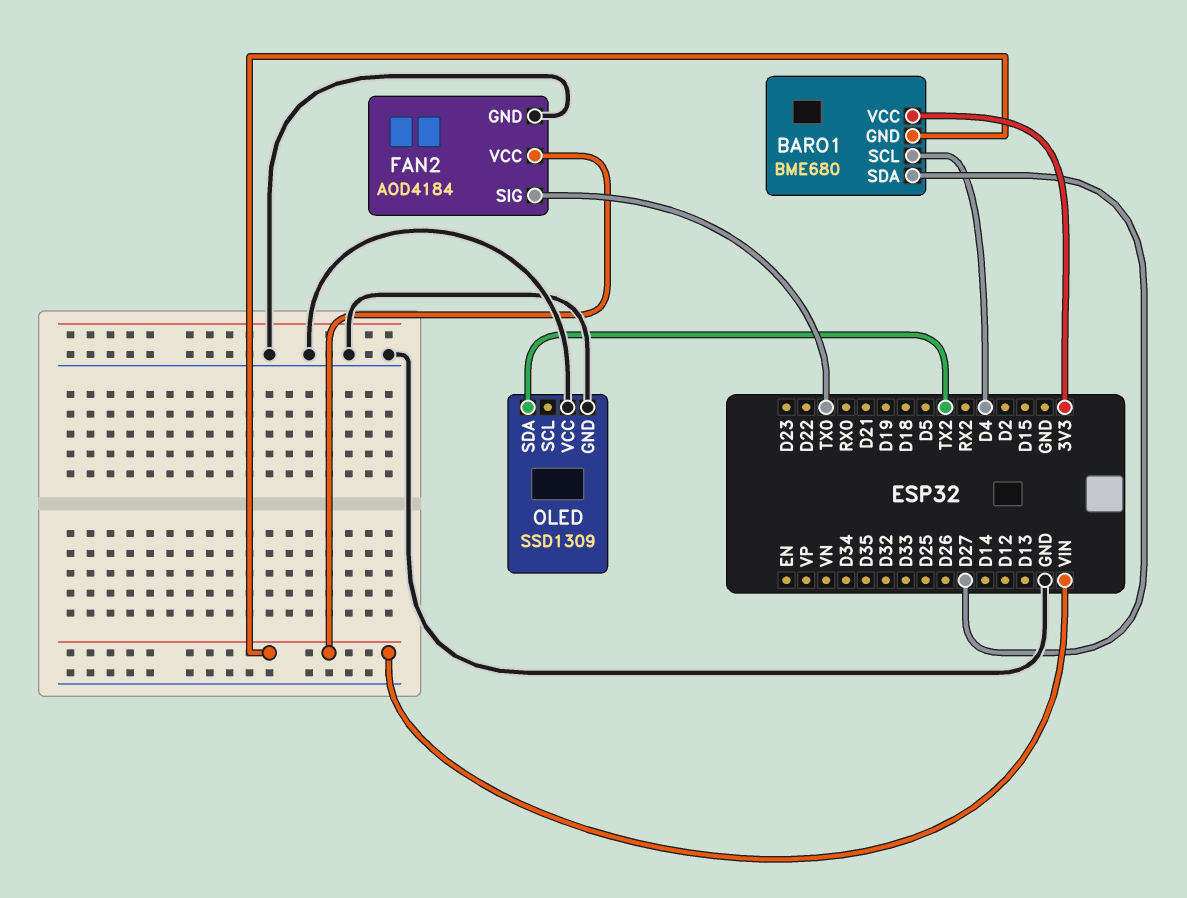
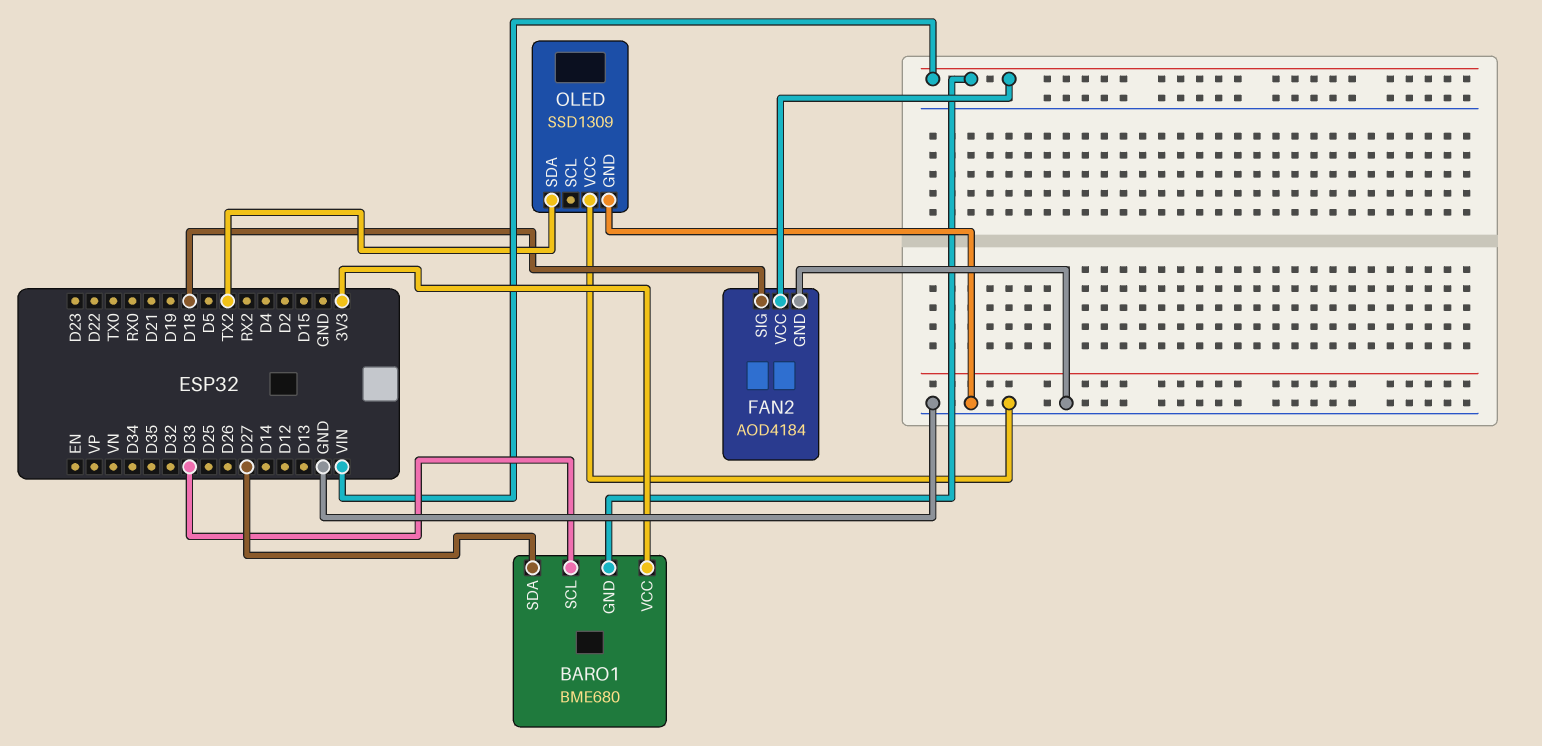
BARO1 pin SCL: D4 -> D33
FAN2 pin SIG: TX0 -> D18

